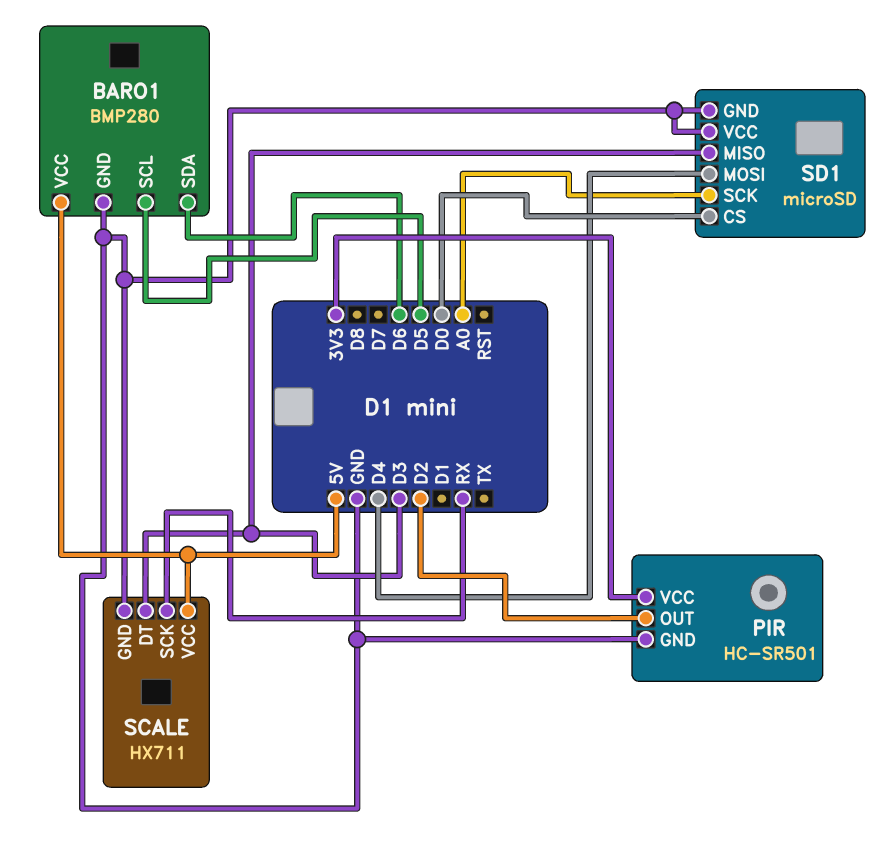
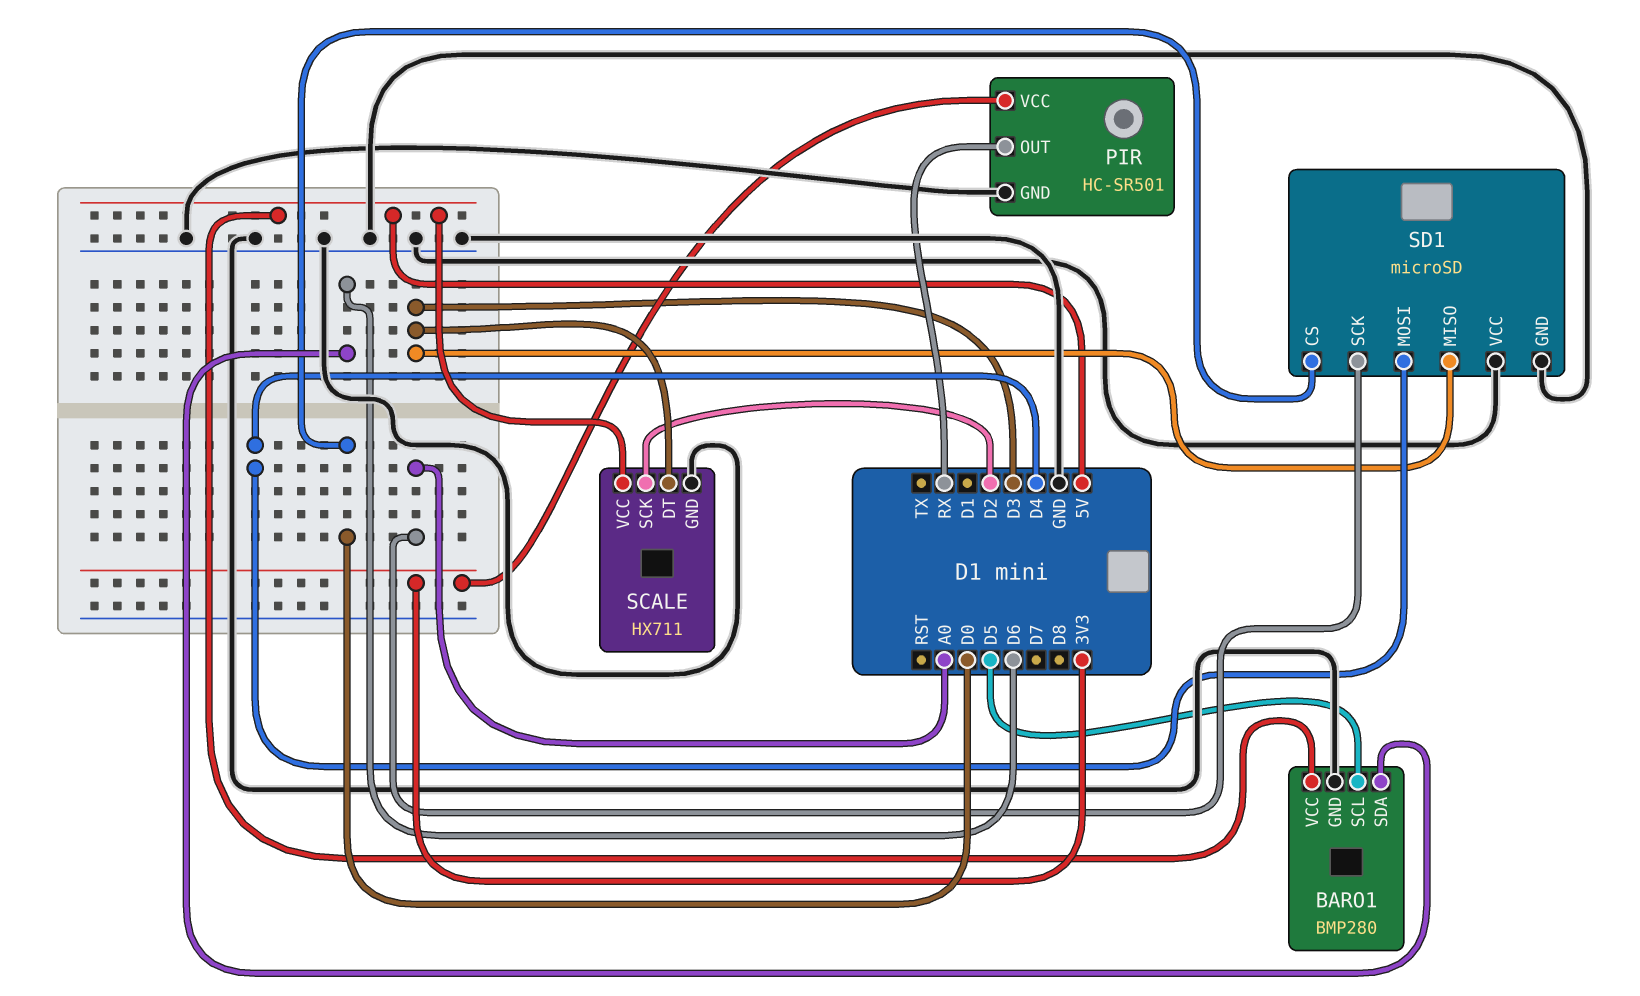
PIR pin OUT: D2 -> RX
SCALE pin SCK: RX -> D2

